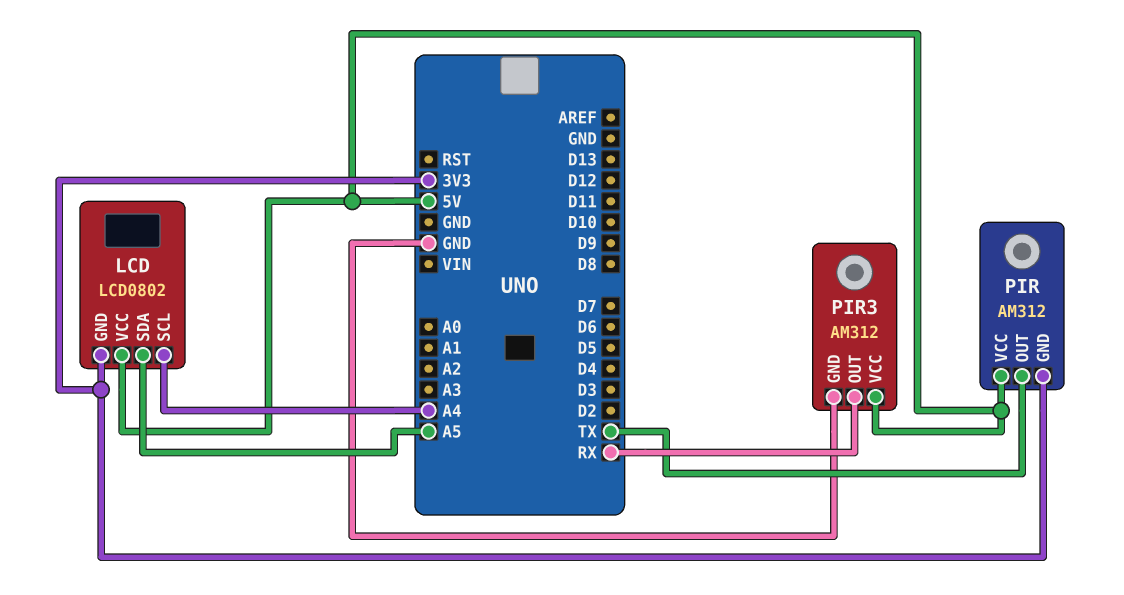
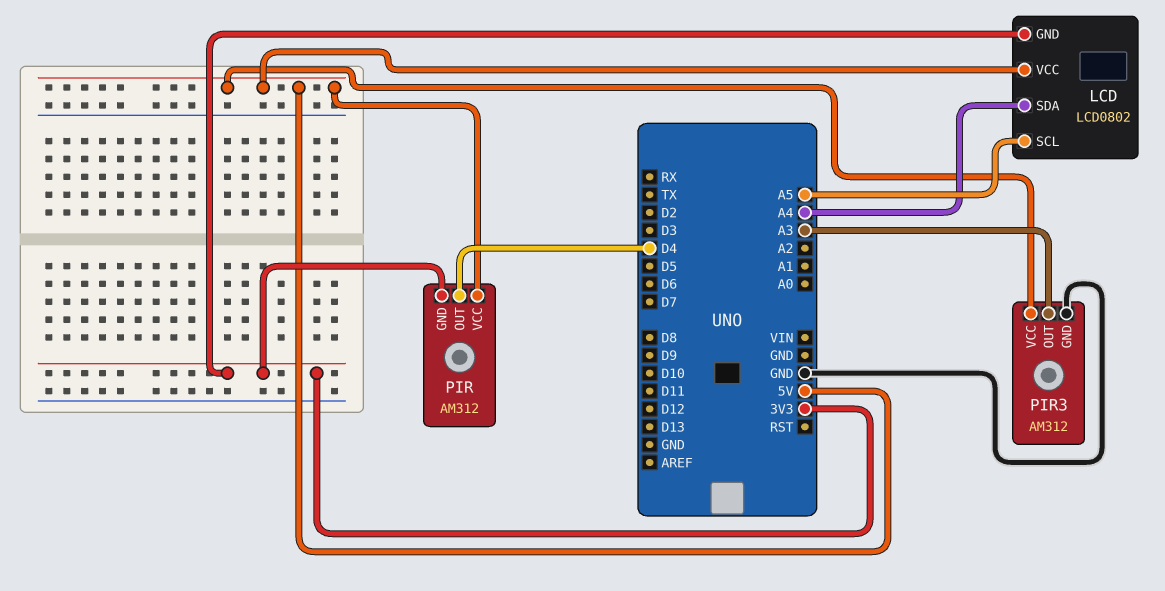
LCD pin SCL: A4 -> A5
LCD pin SDA: A5 -> A4
PIR pin OUT: TX -> D4
PIR3 pin OUT: RX -> A3

